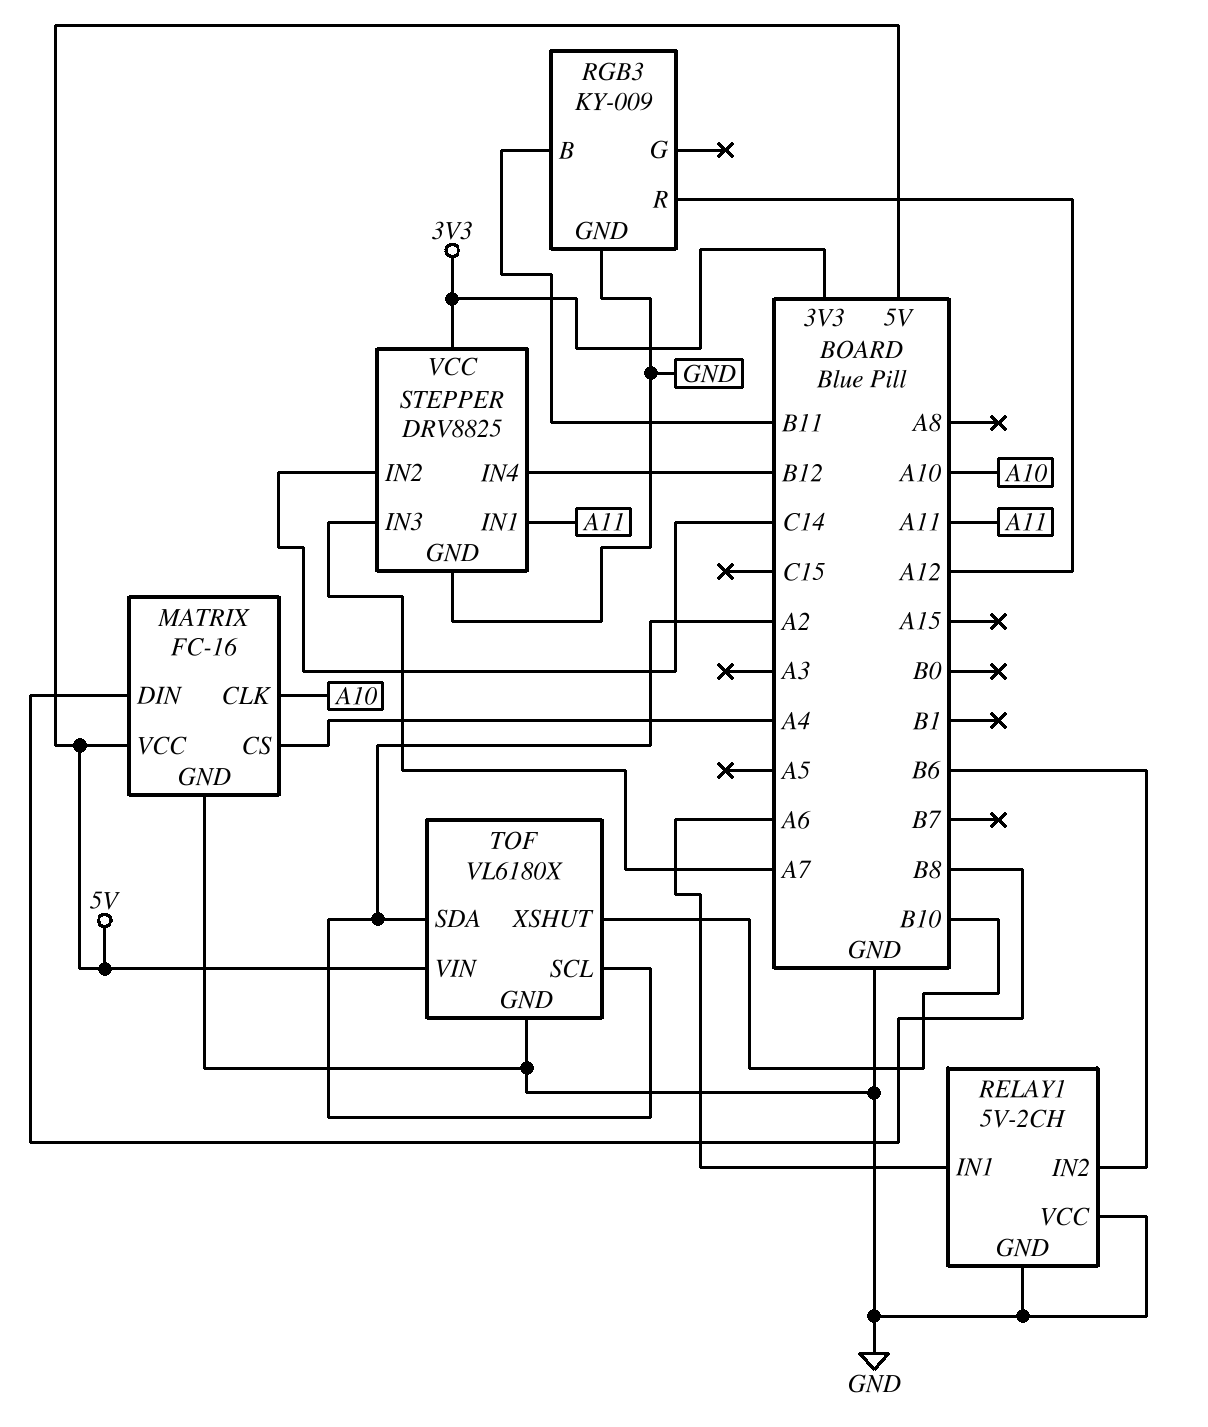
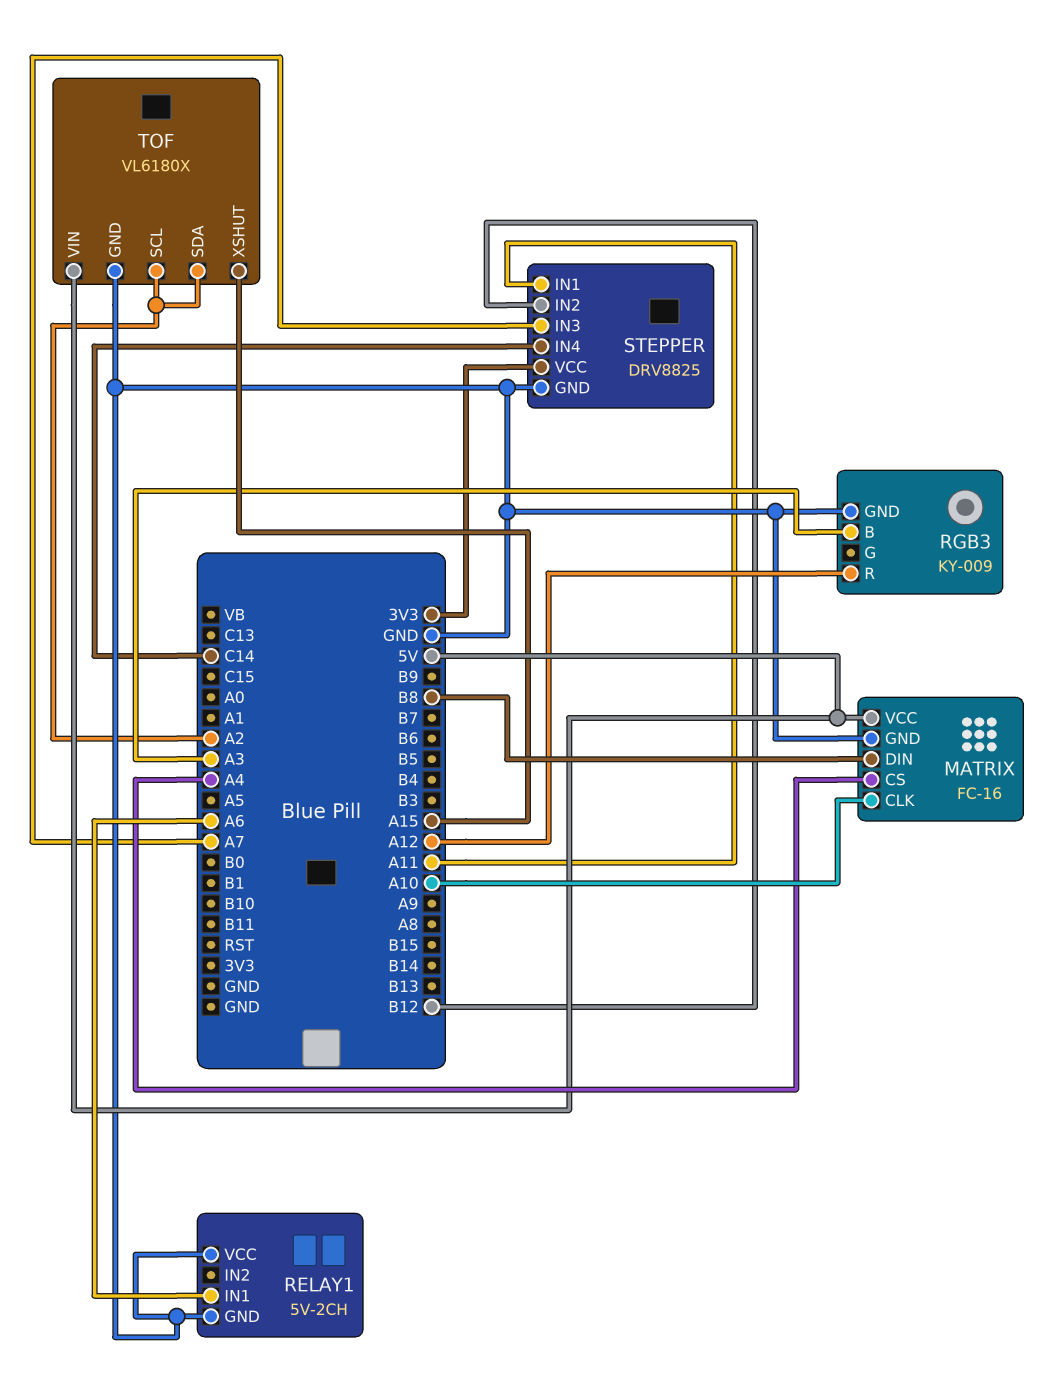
RELAY1 pin IN2: B6 -> none
RGB3 pin B: B11 -> A3
STEPPER pin IN2: C14 -> B12
STEPPER pin IN4: B12 -> C14
TOF pin XSHUT: B10 -> A15

